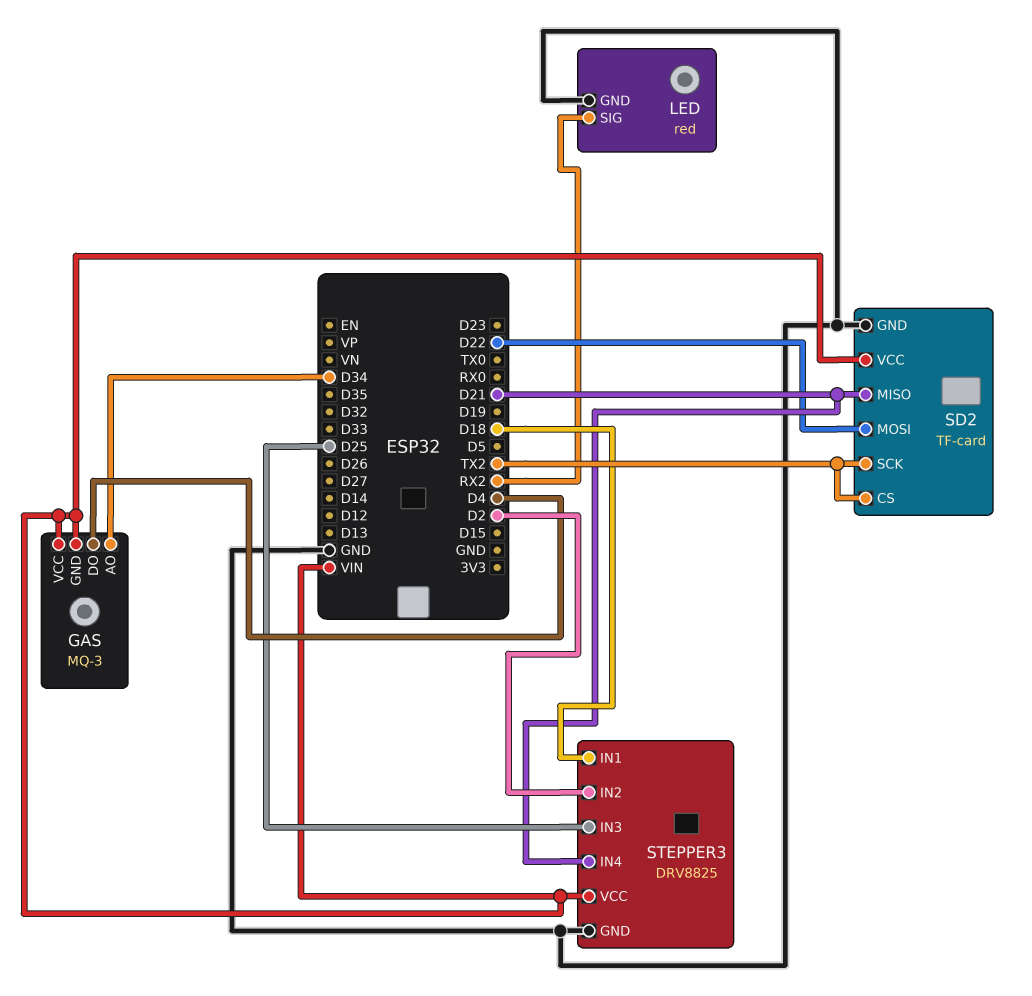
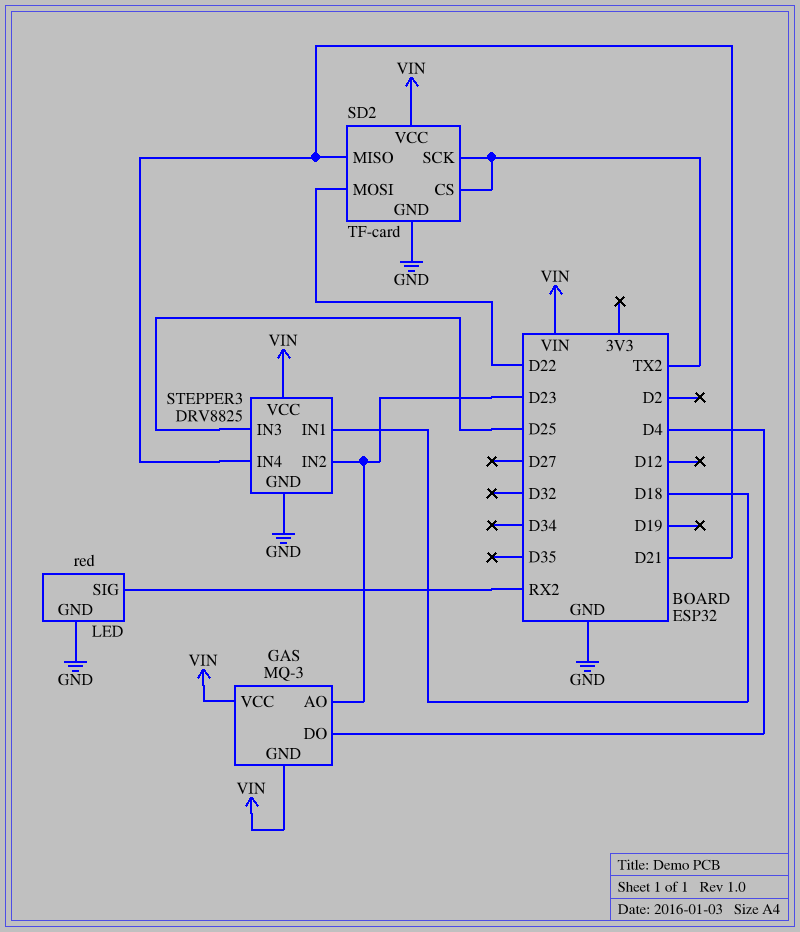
GAS pin AO: D34 -> D23
STEPPER3 pin IN2: D2 -> D23

